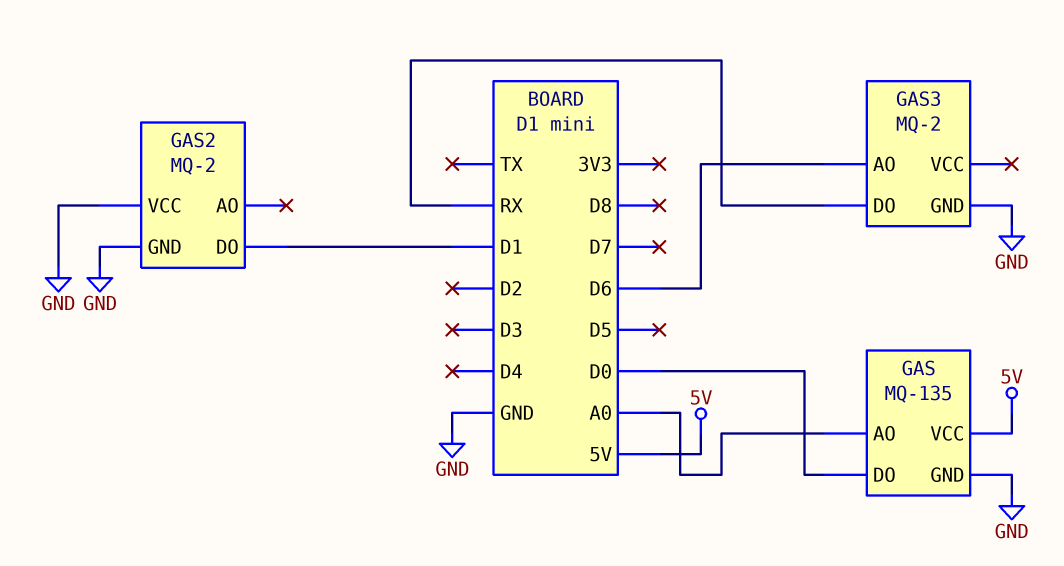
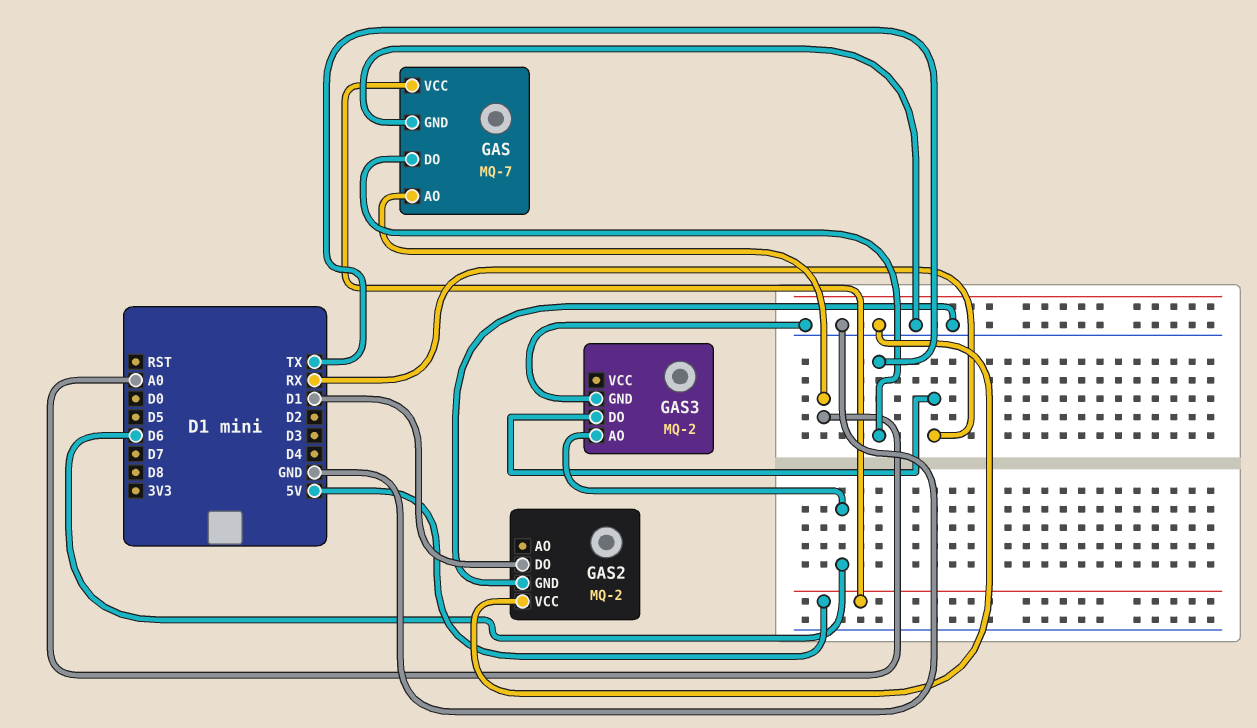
GAS: MQ-135 -> MQ-7
GAS pin DO: D0 -> TX

